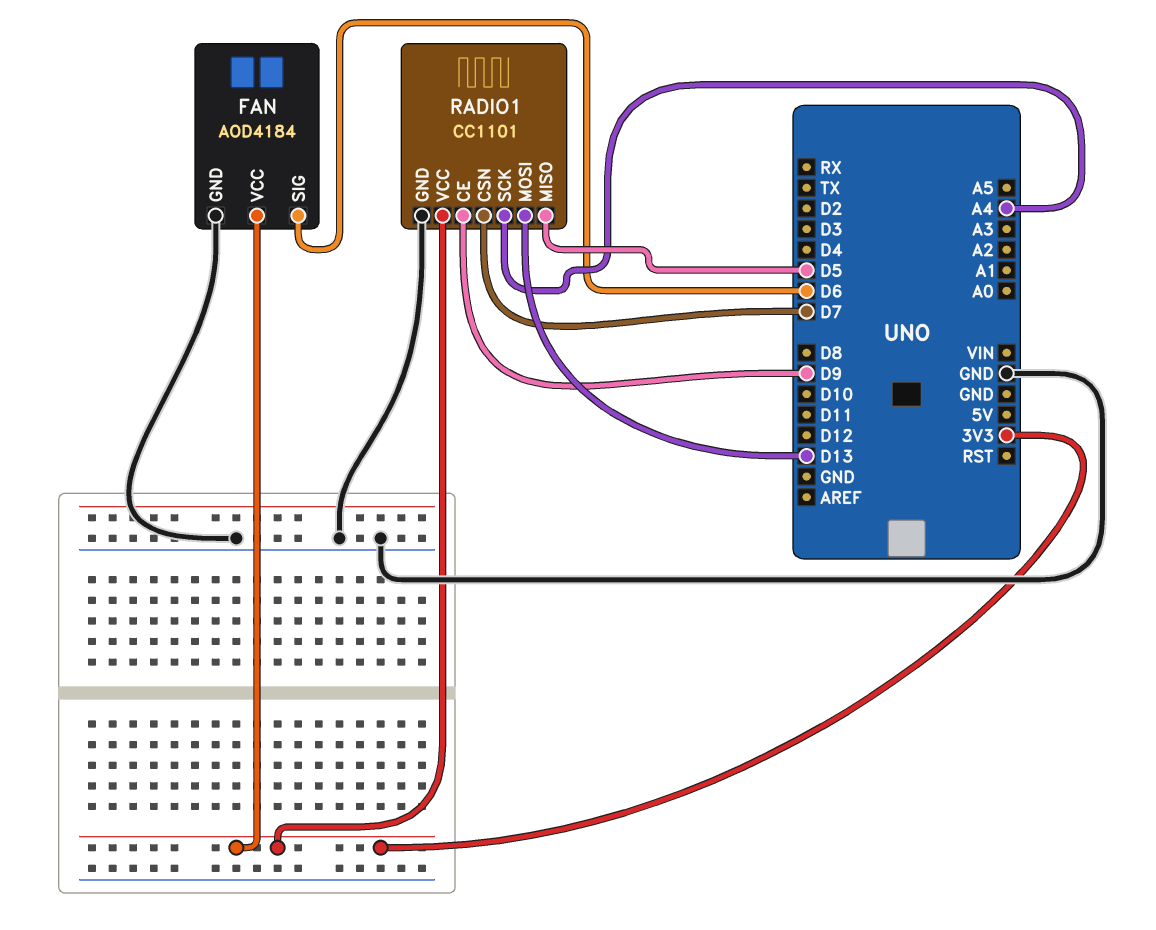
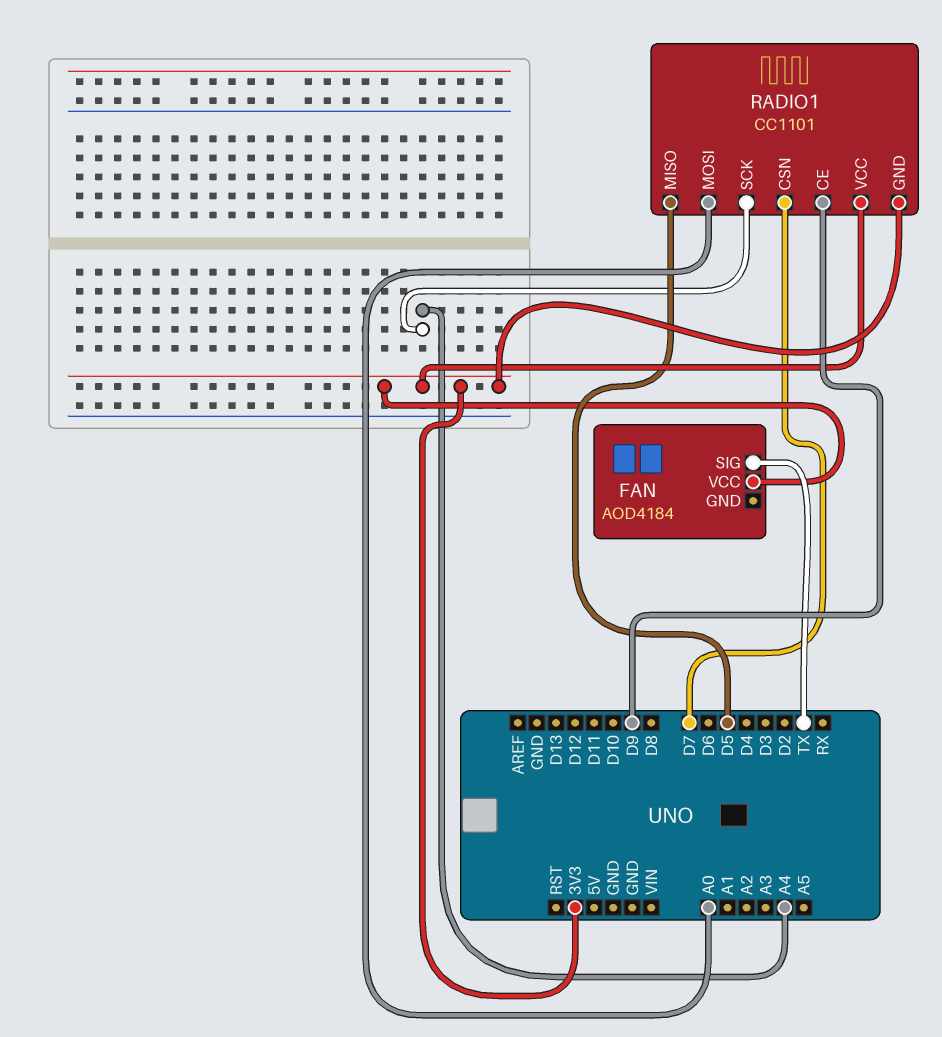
FAN pin GND: GND -> none
FAN pin SIG: D6 -> TX
RADIO1 pin GND: GND -> 3V3
RADIO1 pin MOSI: D13 -> A0

